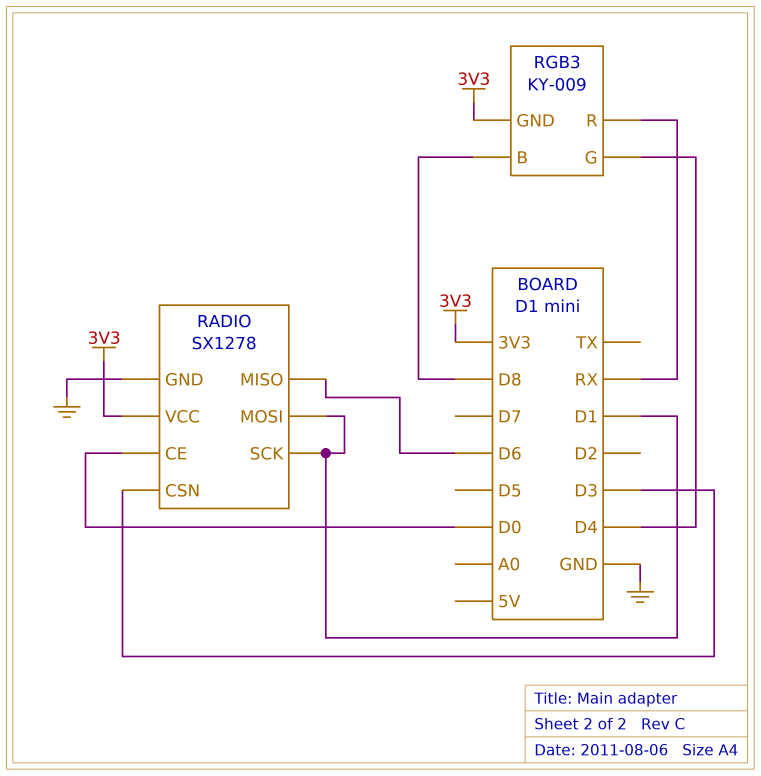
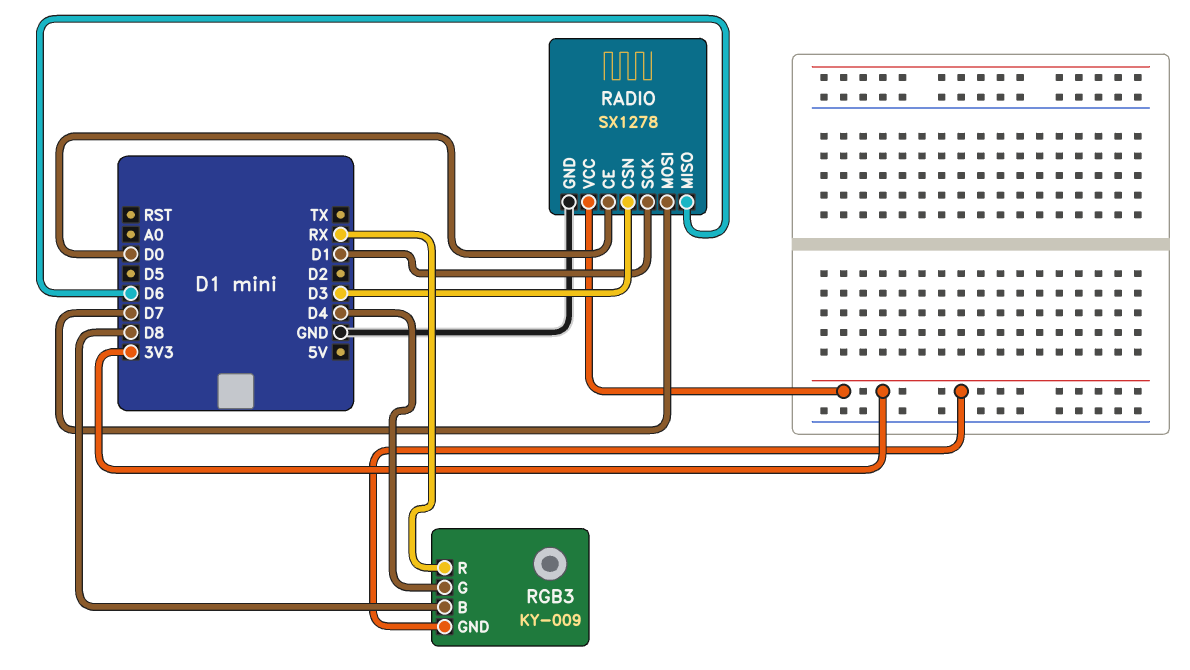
RADIO pin MOSI: D1 -> D7

